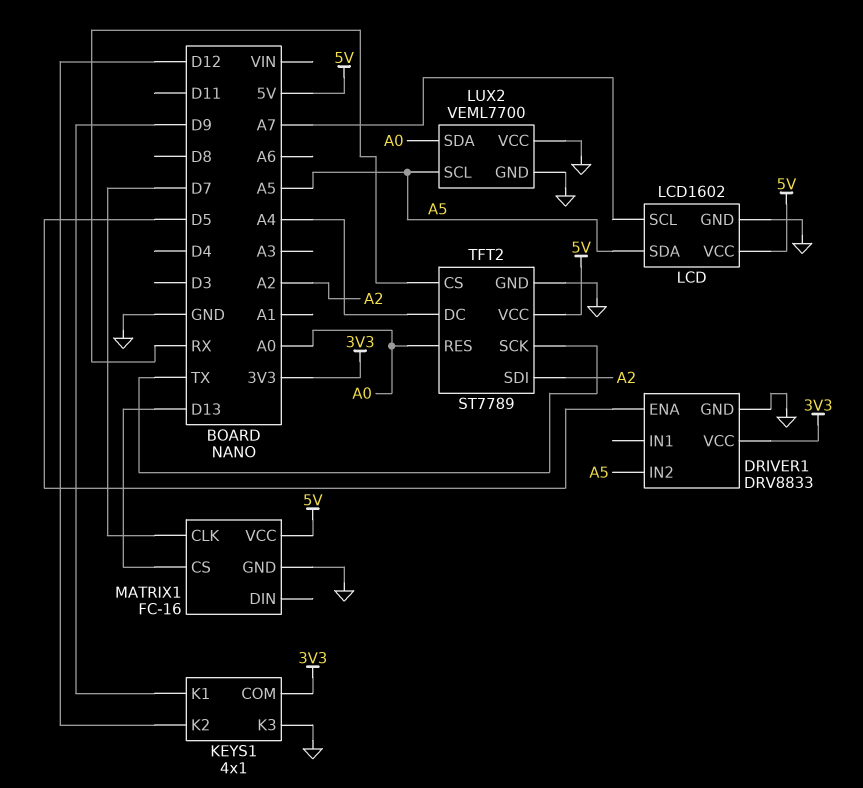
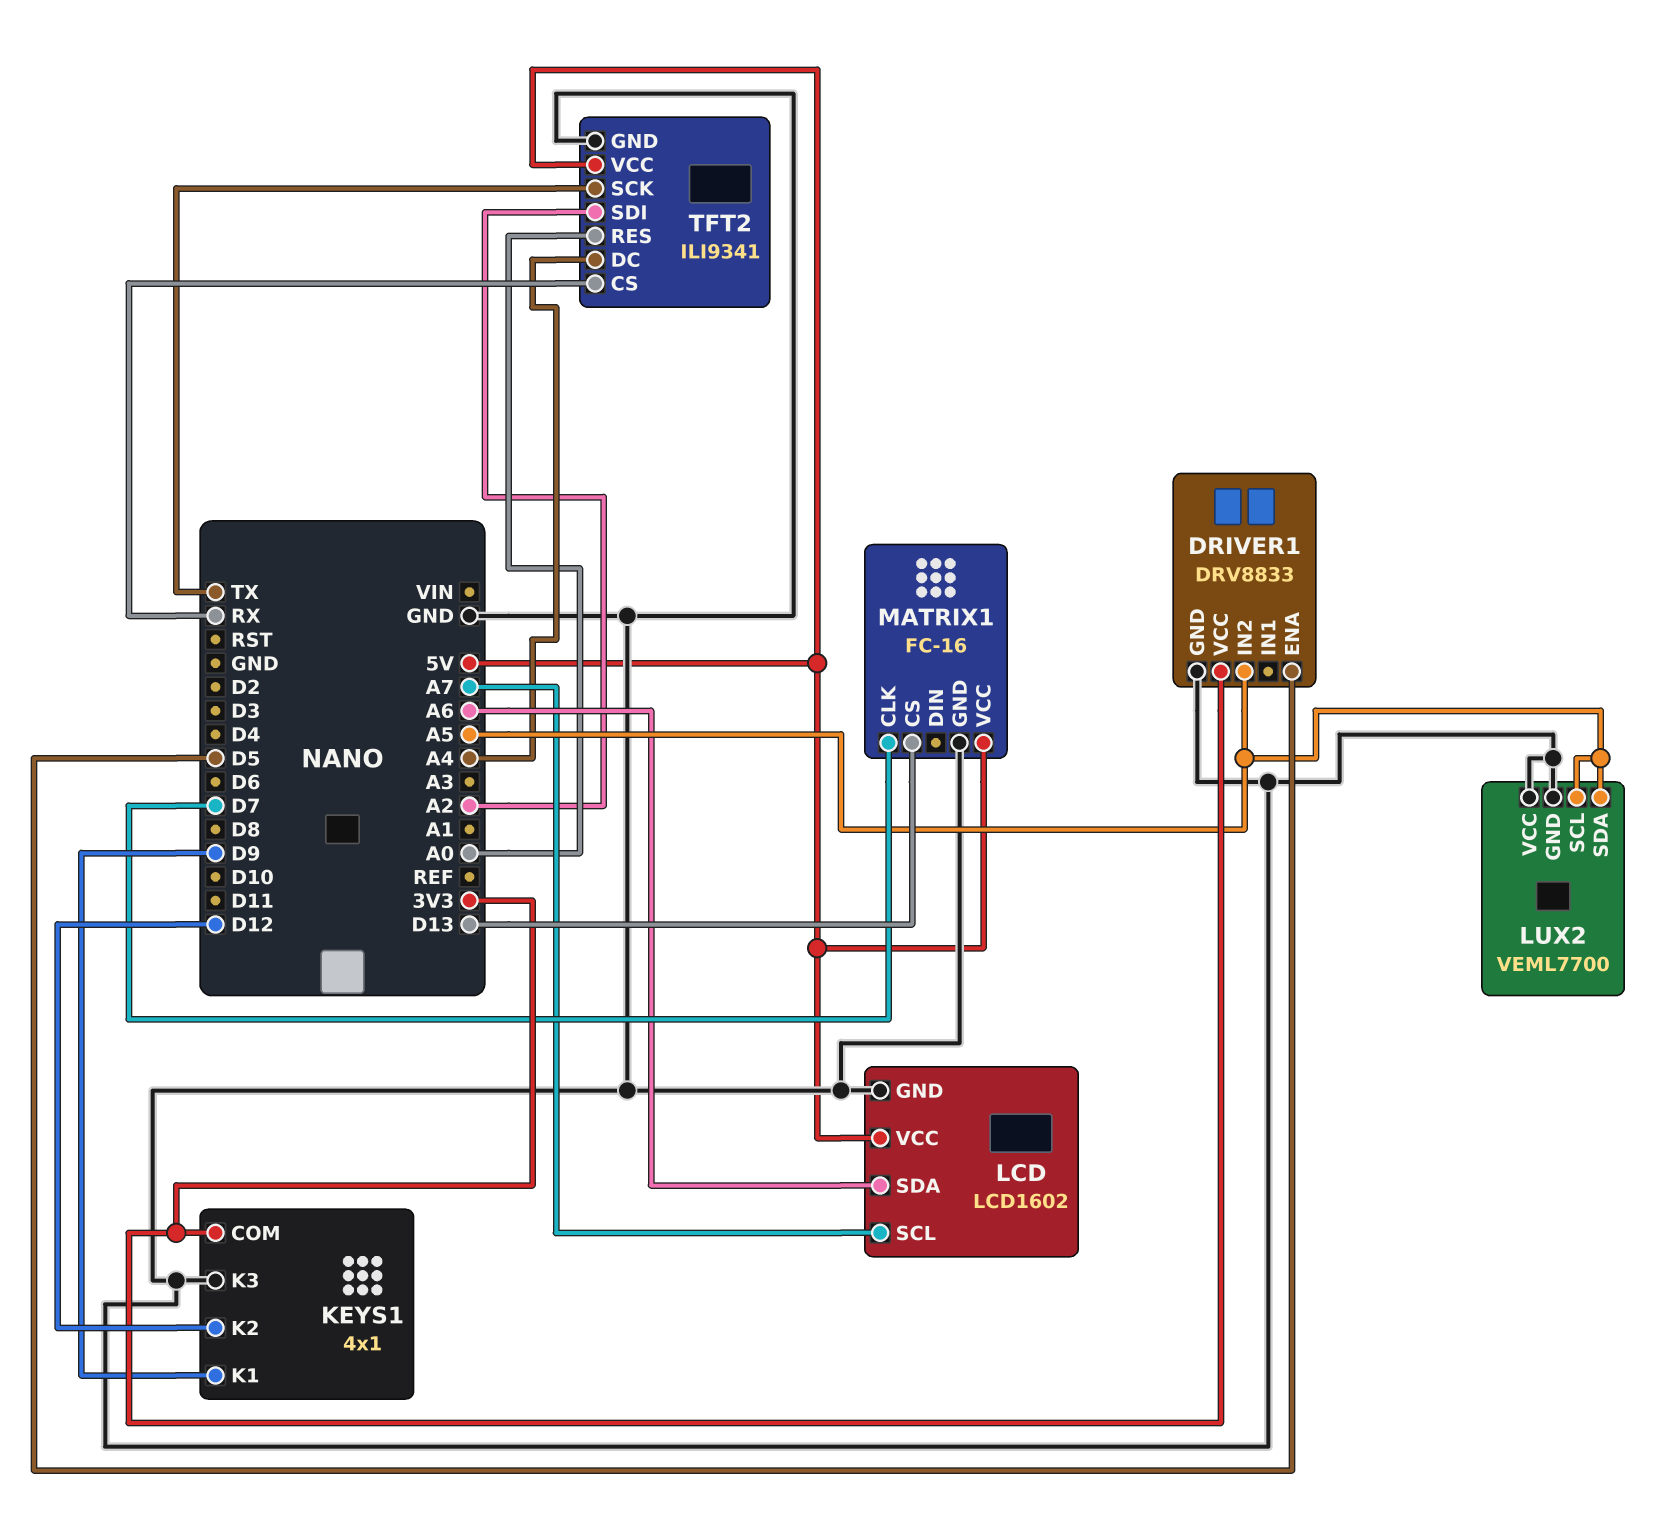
LCD pin SDA: A5 -> A6
LUX2 pin SDA: A0 -> A5
TFT2: ST7789 -> ILI9341

